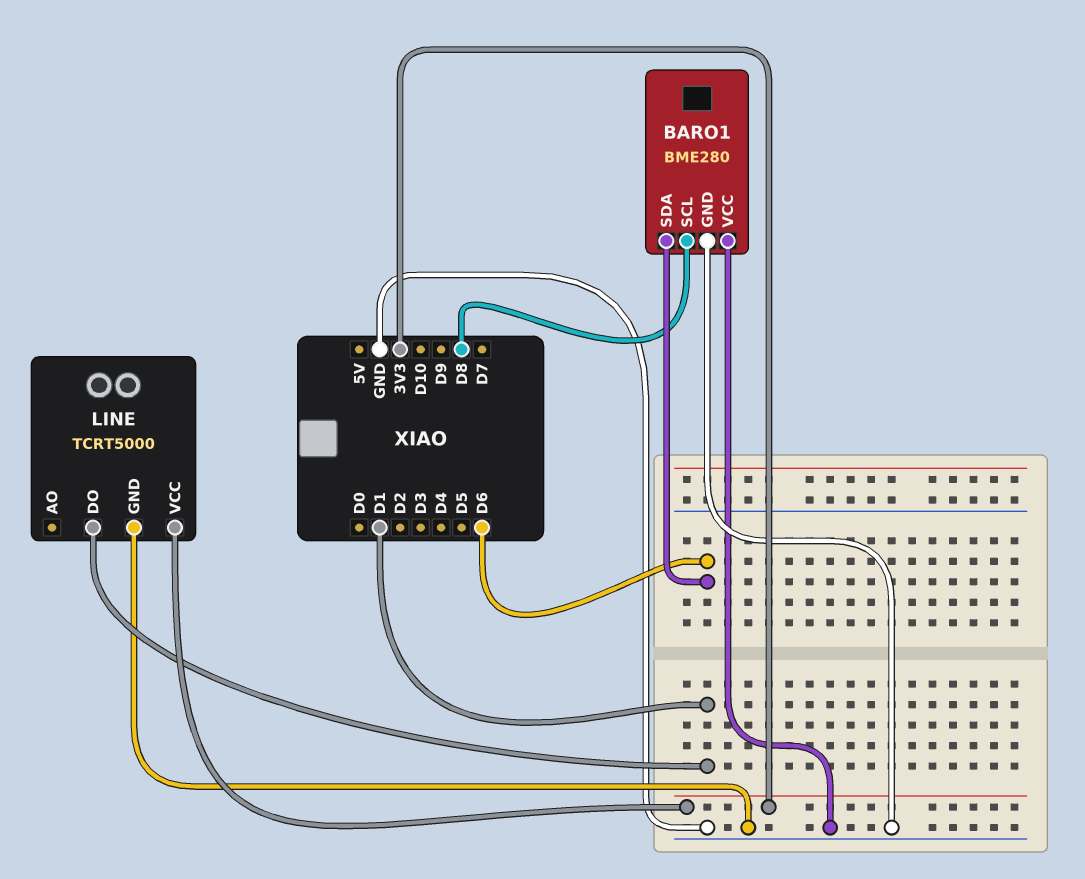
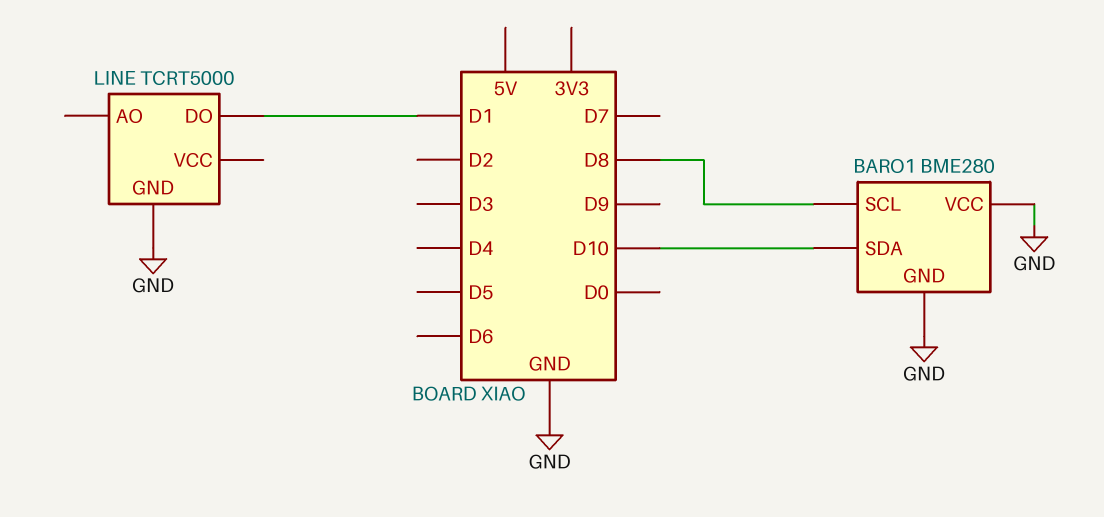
BARO1 pin SDA: D6 -> D10
LINE pin VCC: 3V3 -> none

